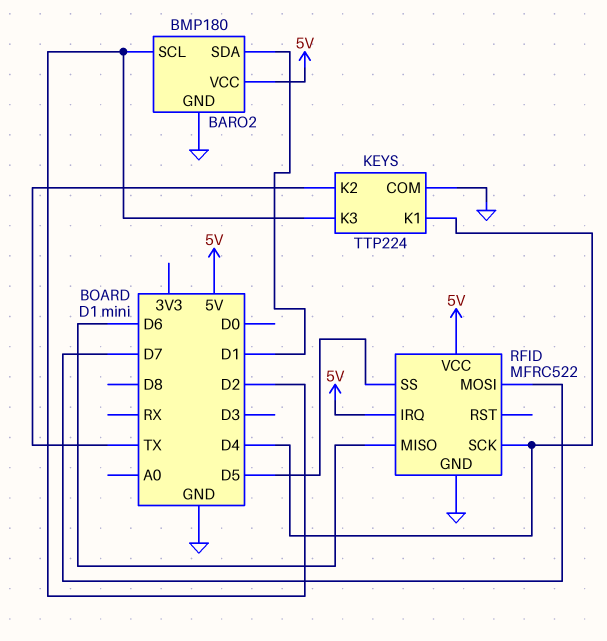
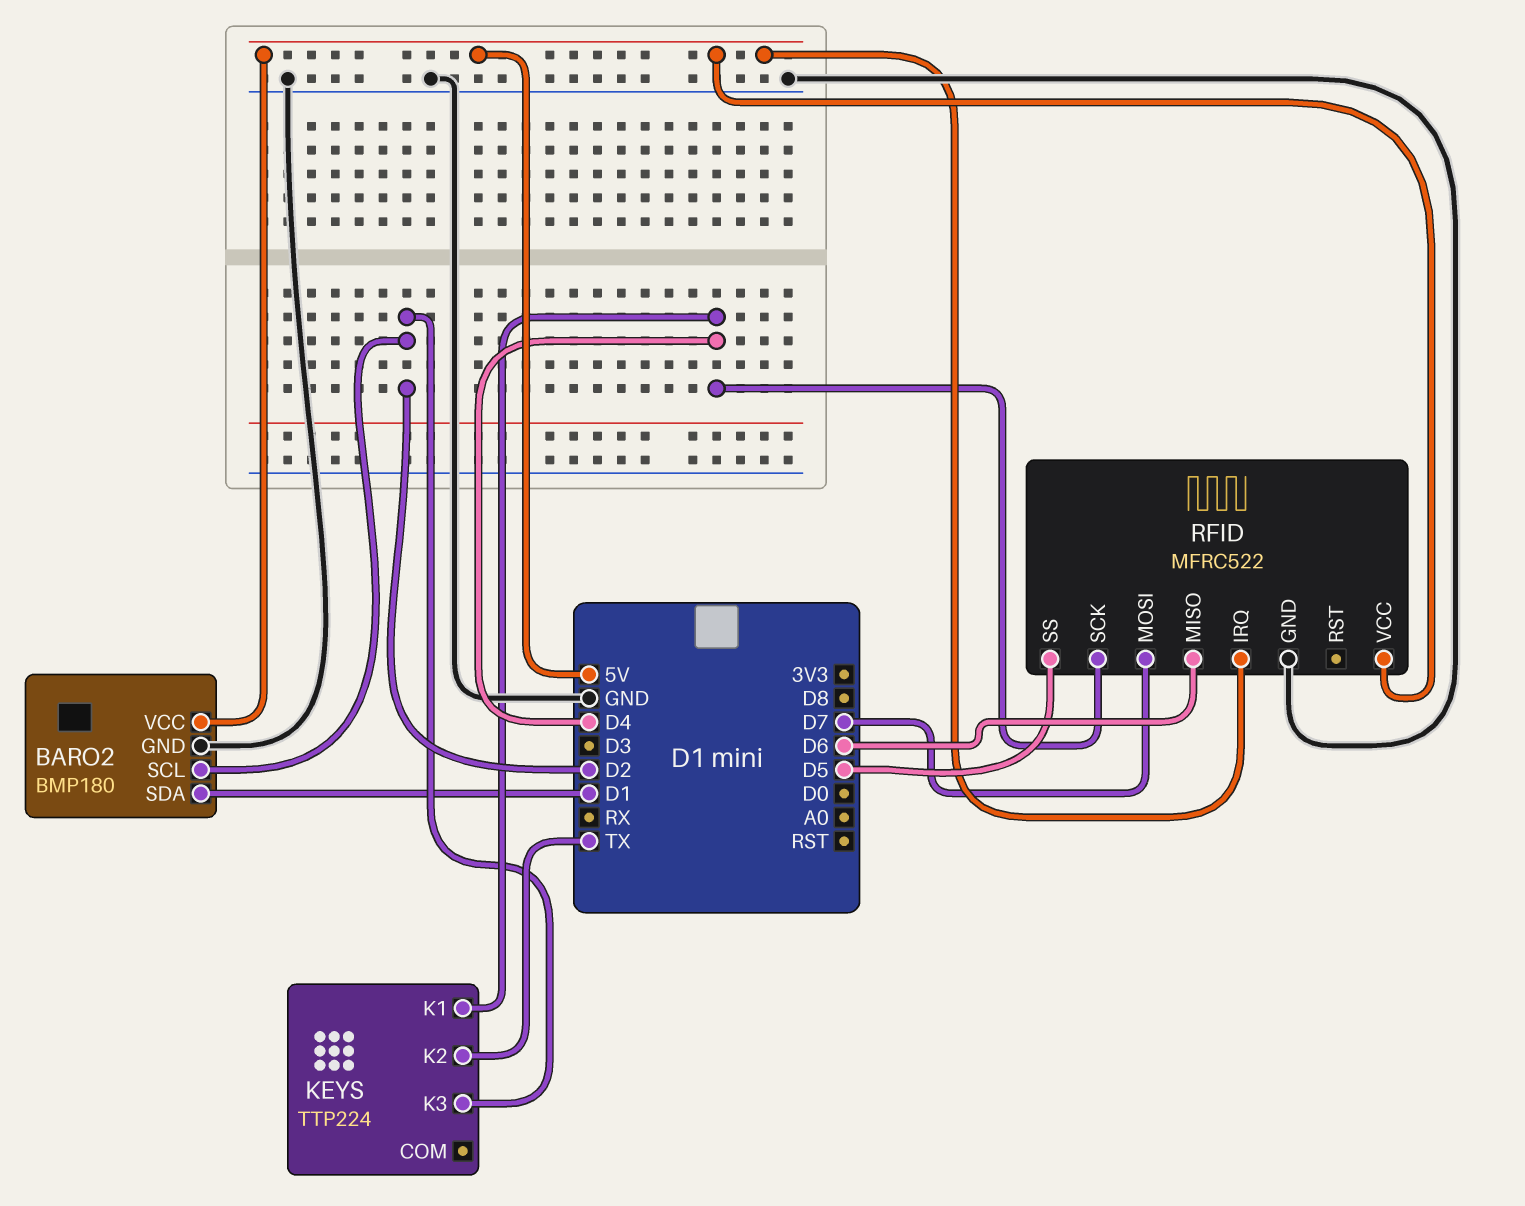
KEYS pin COM: GND -> none

